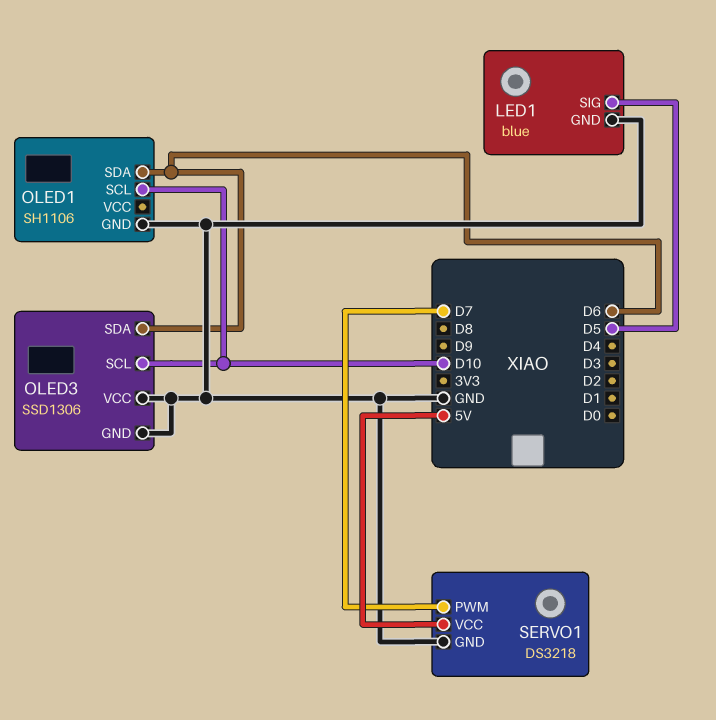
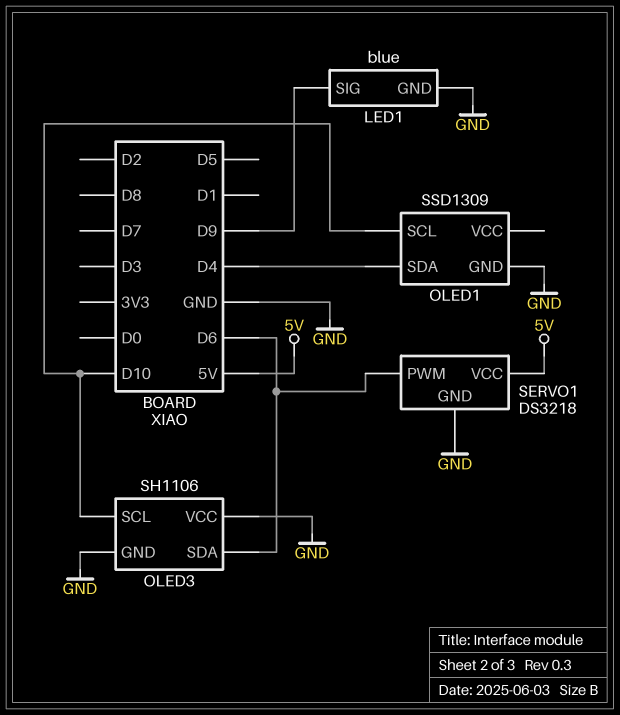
LED1 pin SIG: D5 -> D9
OLED1: SH1106 -> SSD1309
OLED1 pin SDA: D6 -> D4
OLED3: SSD1306 -> SH1106
SERVO1 pin PWM: D7 -> D6

